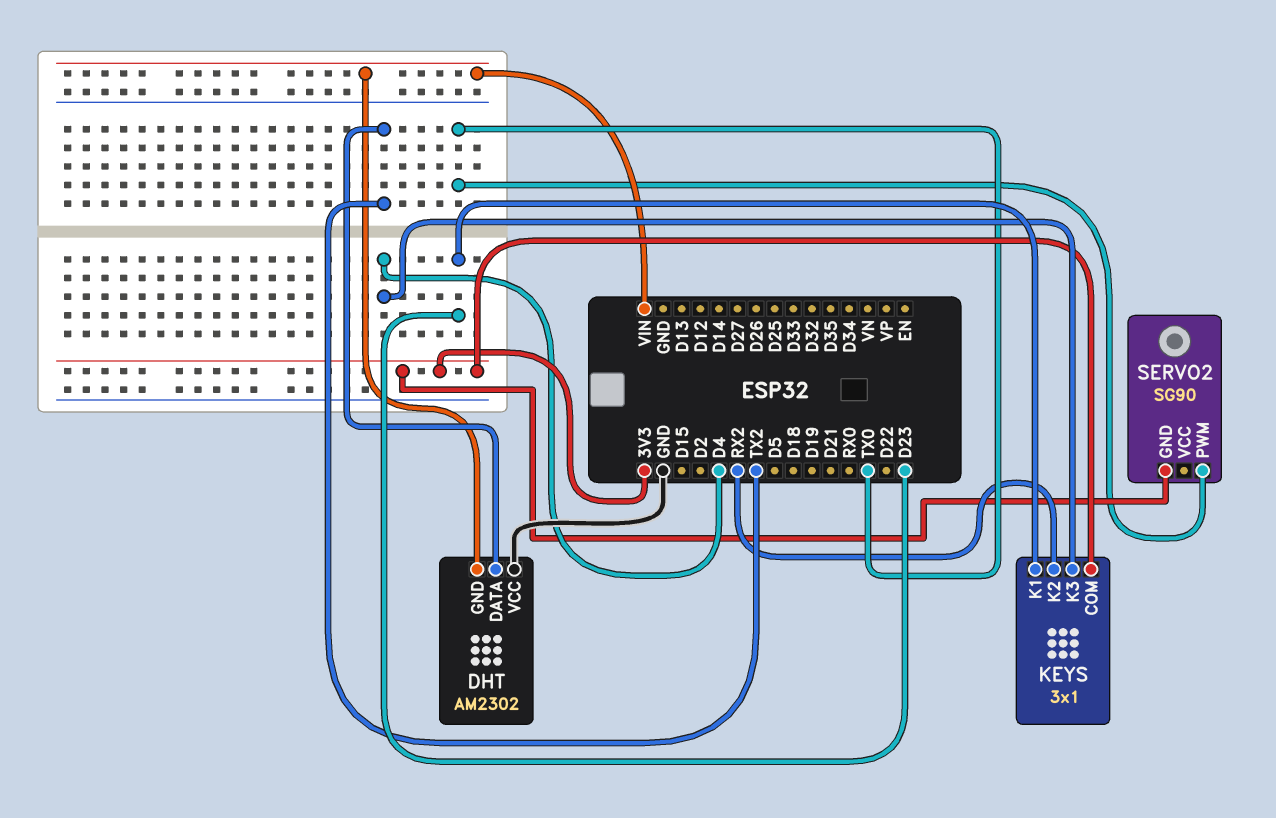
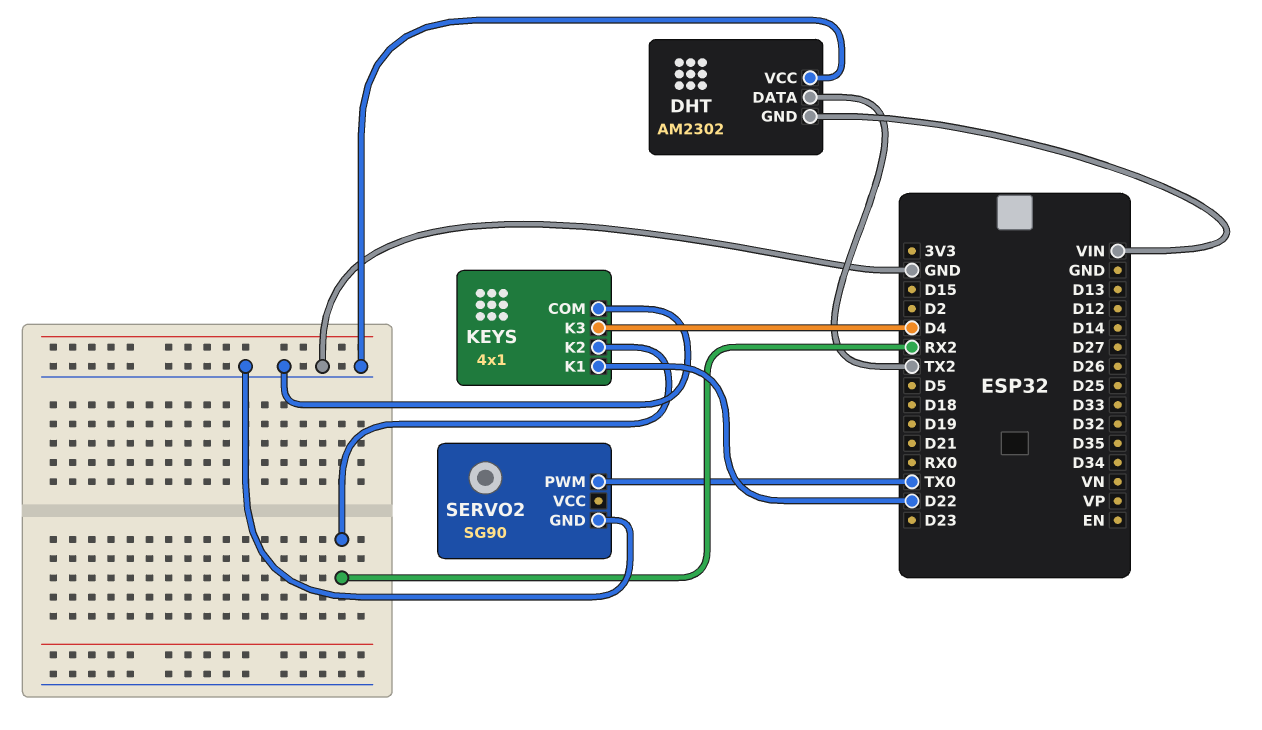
KEYS: 3x1 -> 4x1
KEYS pin COM: 3V3 -> GND
KEYS pin K1: D23 -> D22
SERVO2 pin GND: 3V3 -> GND

